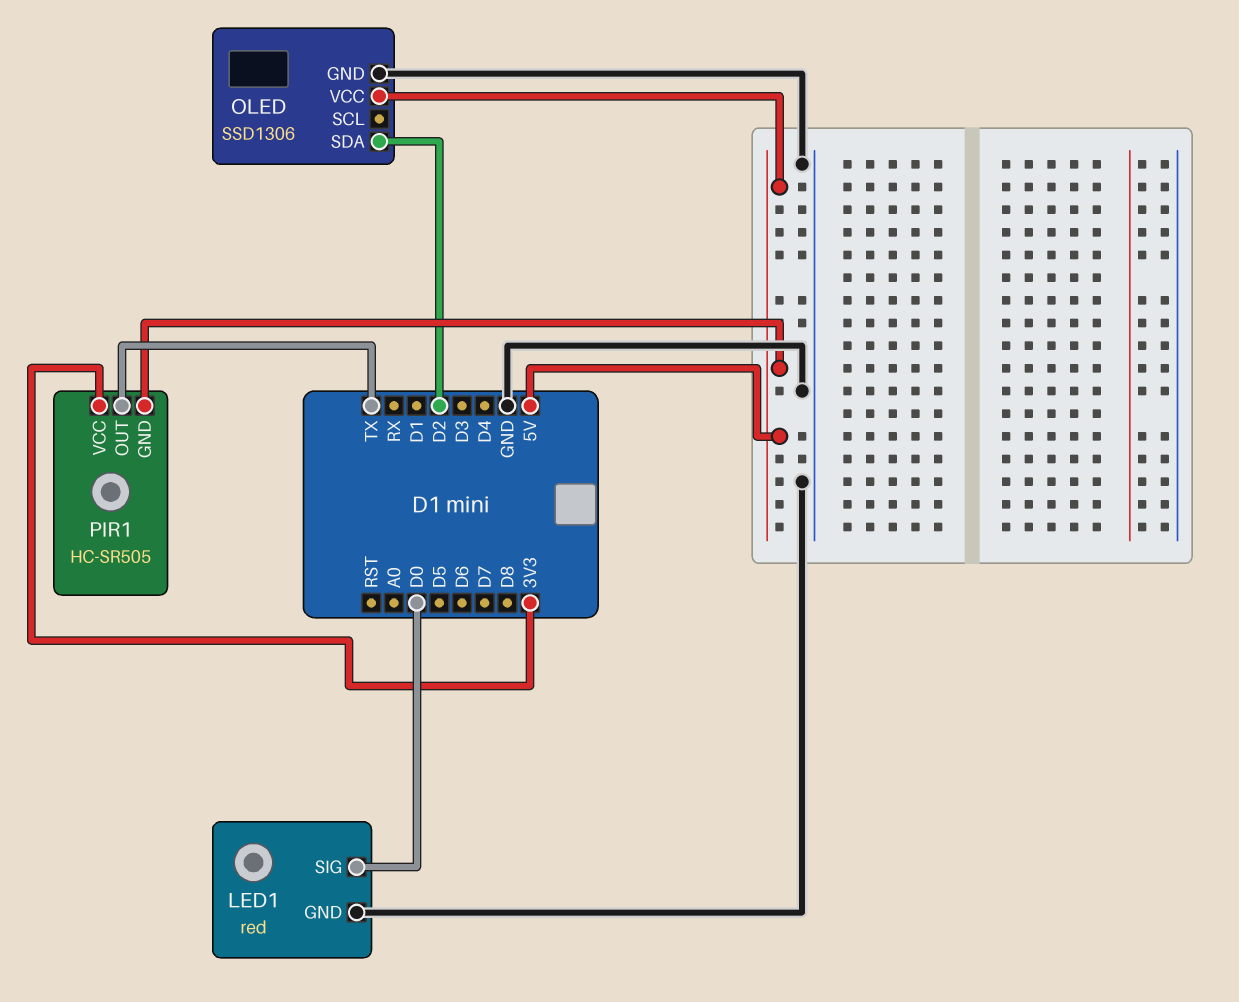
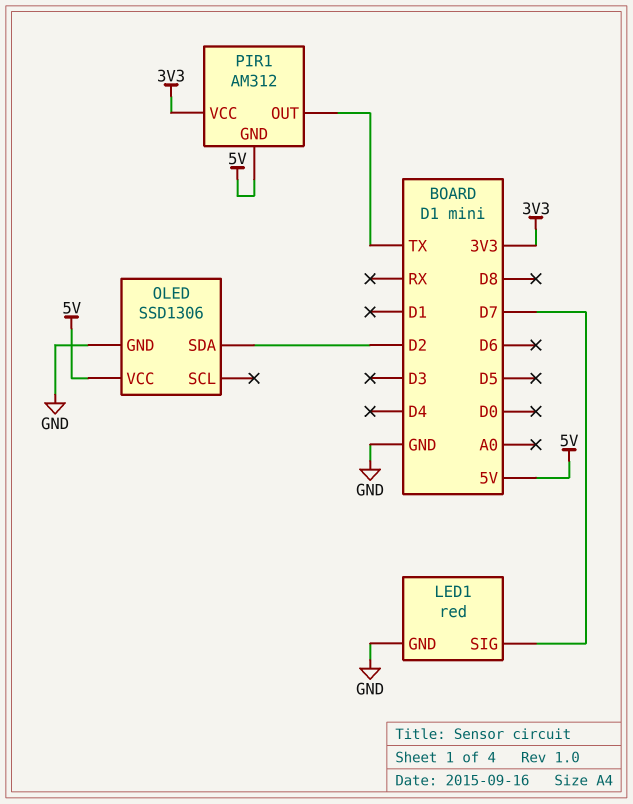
LED1 pin SIG: D0 -> D7
PIR1: HC-SR505 -> AM312

